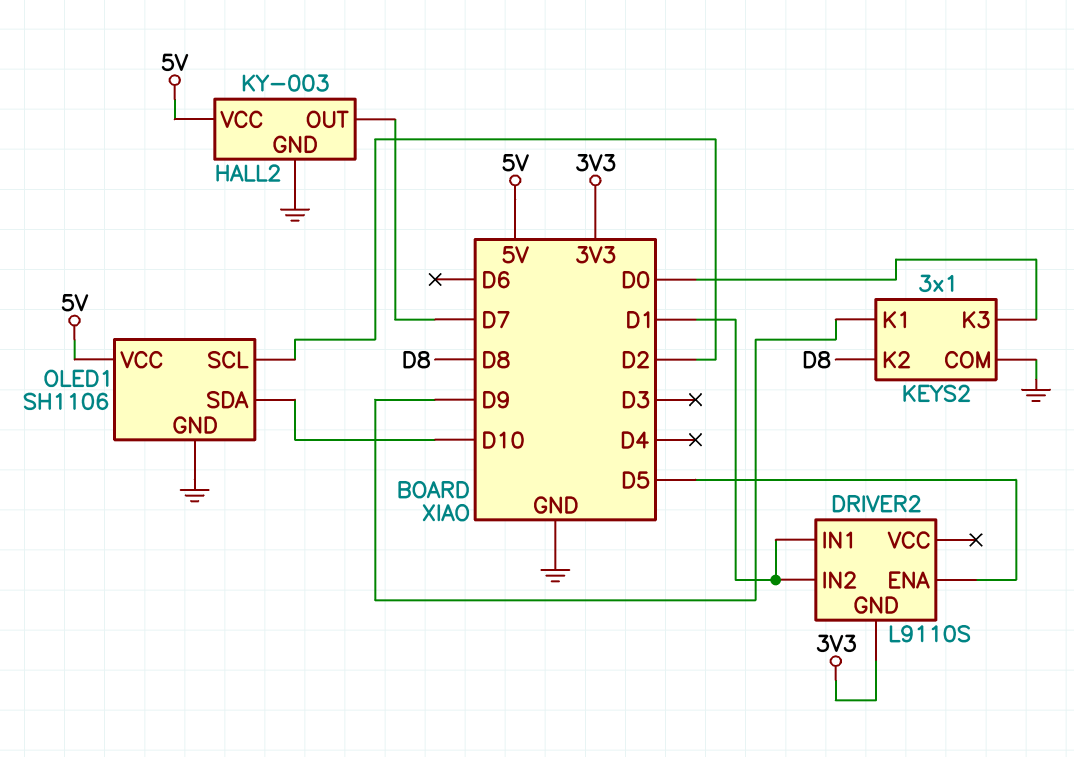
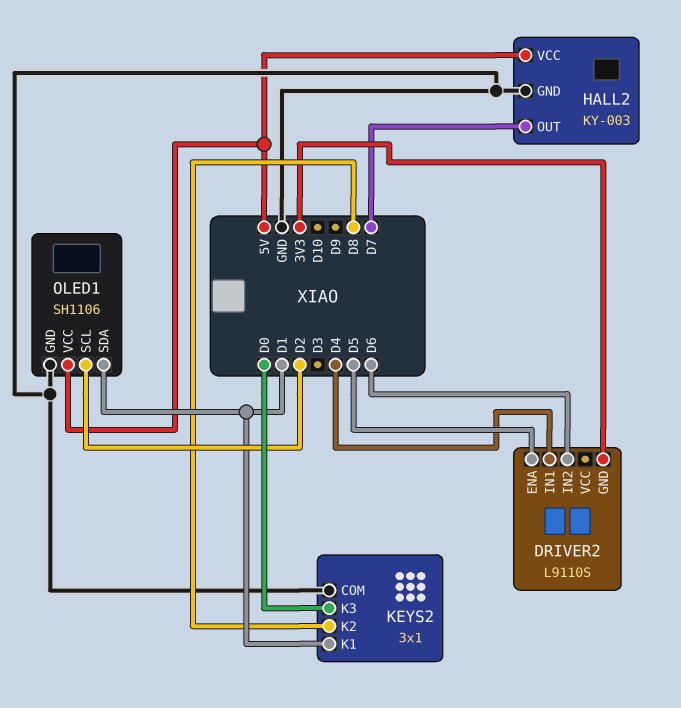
DRIVER2 pin IN1: D1 -> D4
DRIVER2 pin IN2: D1 -> D6
KEYS2 pin K1: D9 -> D1
OLED1 pin SDA: D10 -> D1

